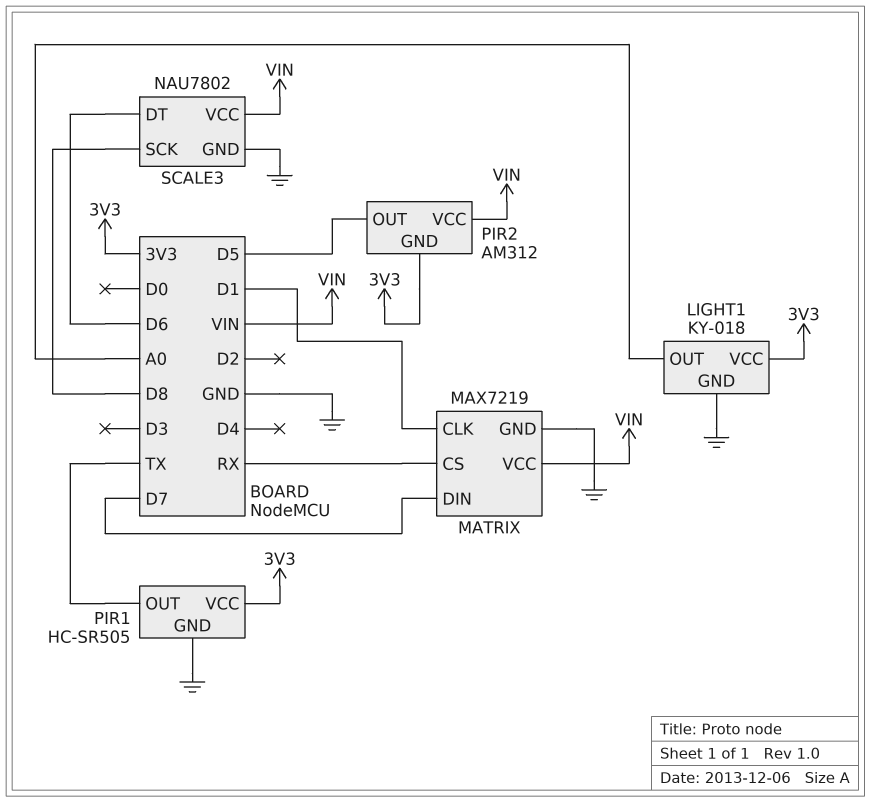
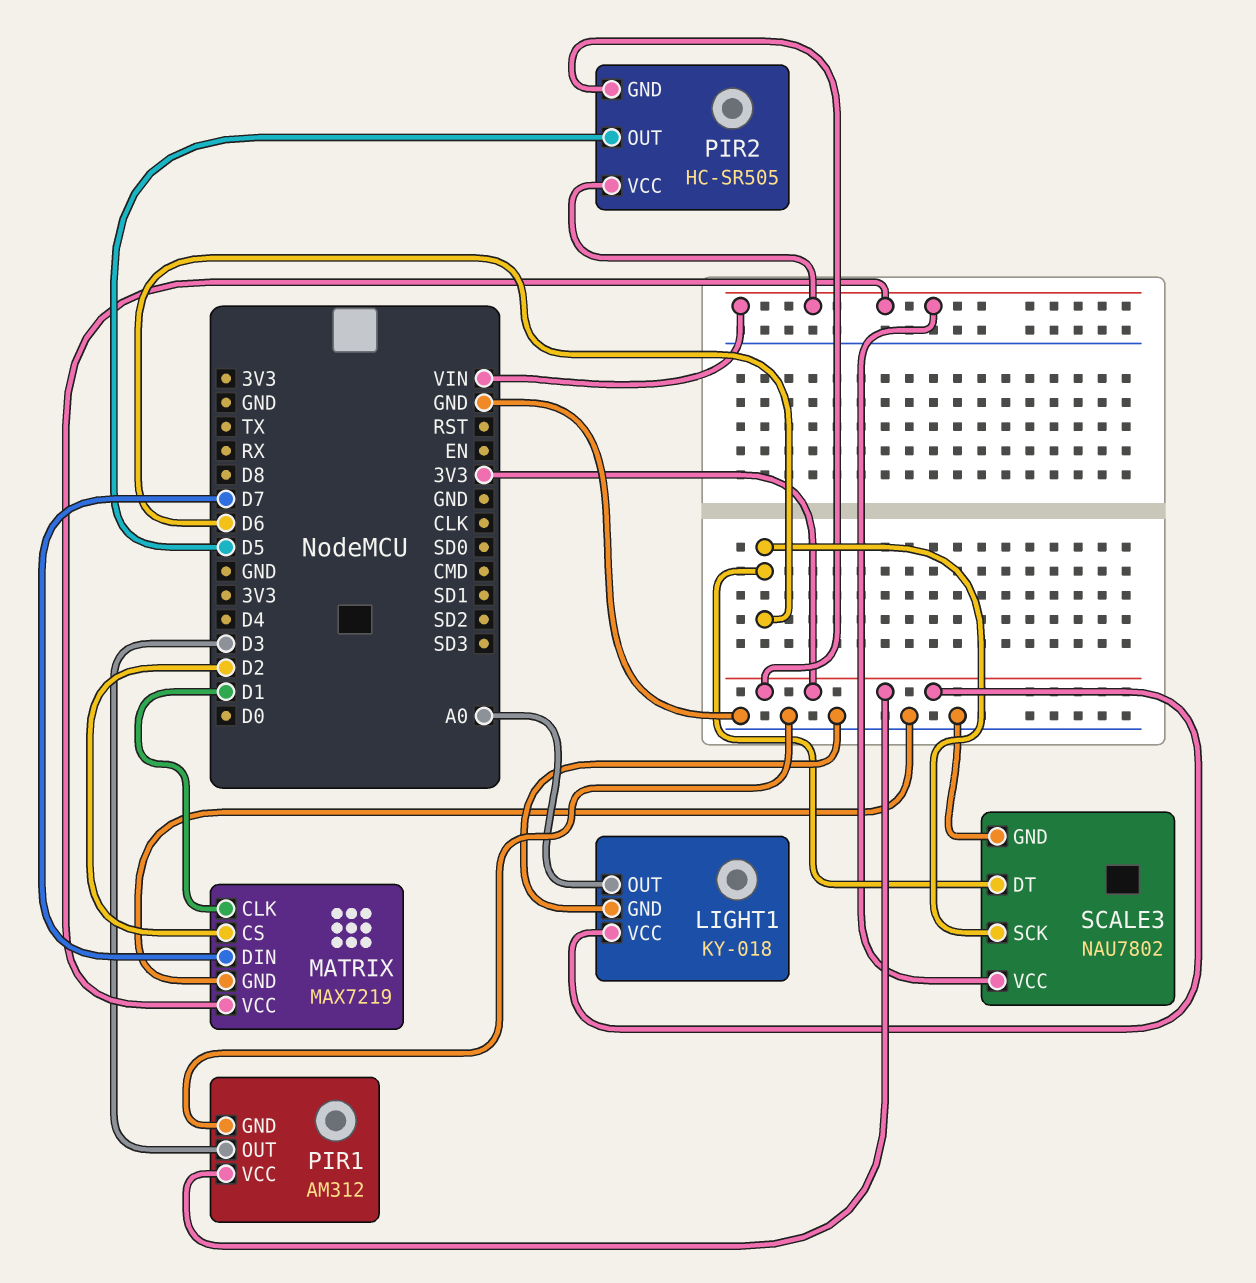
MATRIX pin CS: RX -> D2
PIR1: HC-SR505 -> AM312
PIR1 pin OUT: TX -> D3
PIR2: AM312 -> HC-SR505
SCALE3 pin SCK: D8 -> D6

